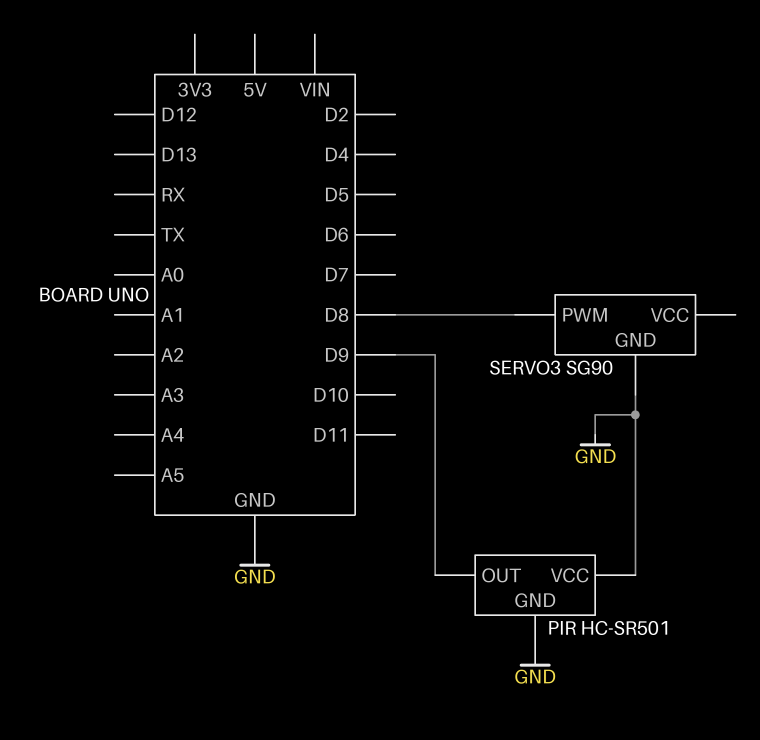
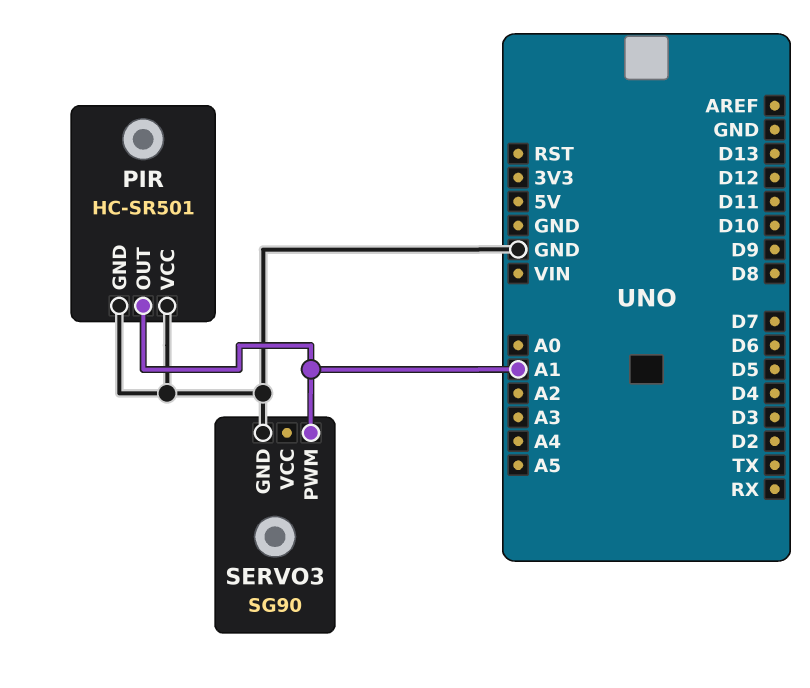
PIR pin OUT: D9 -> A1
SERVO3 pin PWM: D8 -> A1

